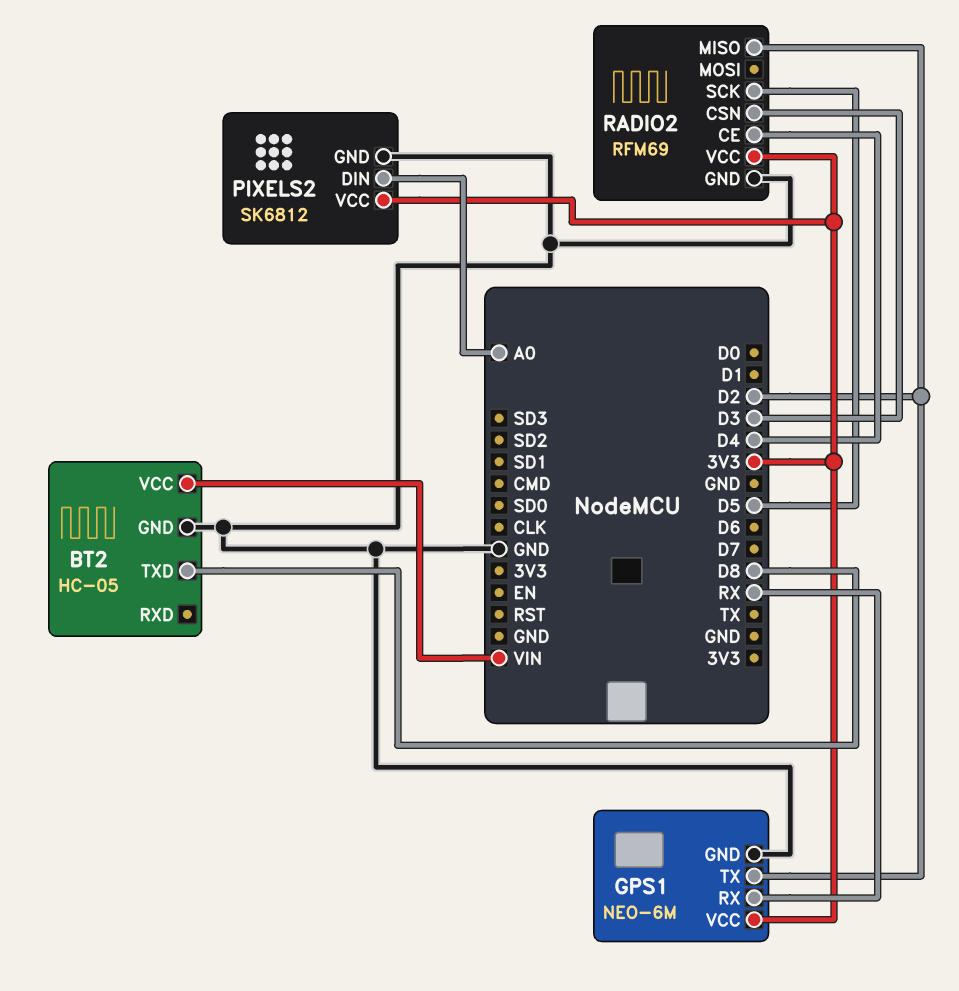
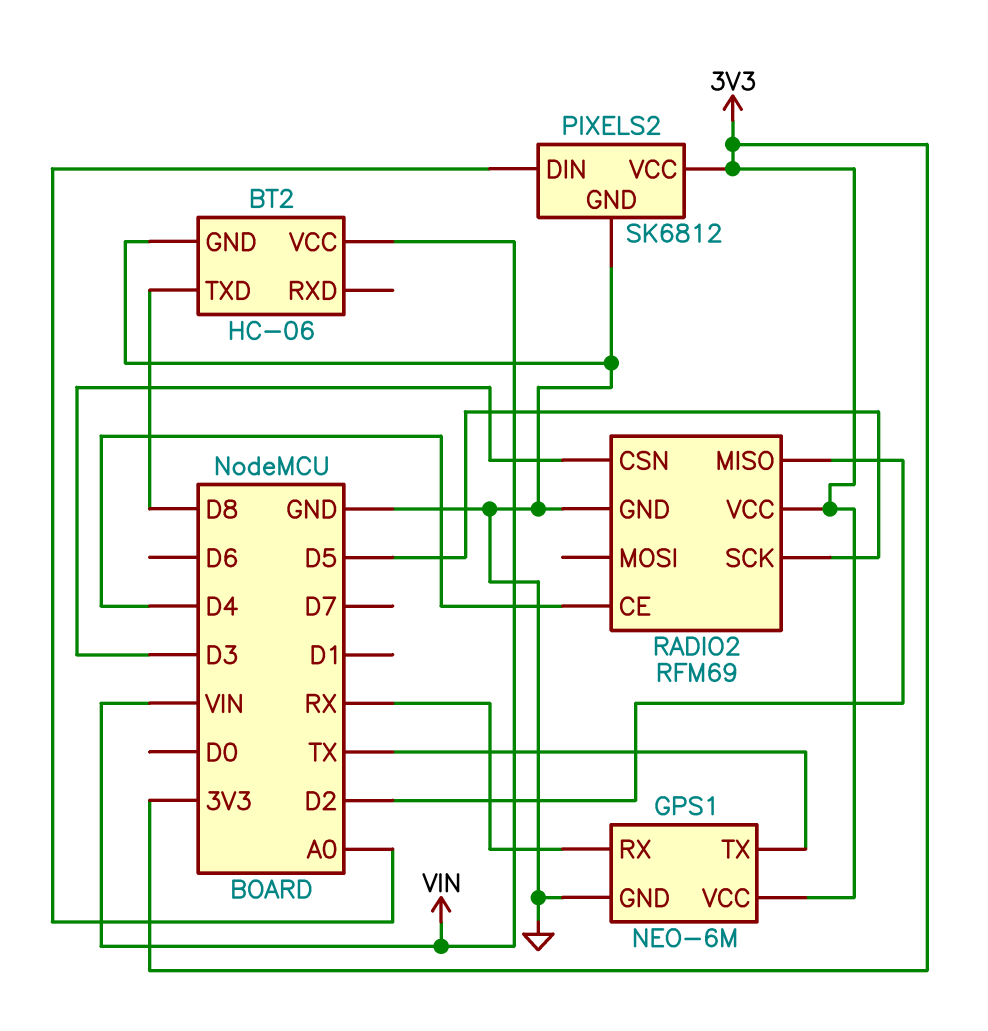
BT2: HC-05 -> HC-06
GPS1 pin TX: D2 -> TX

